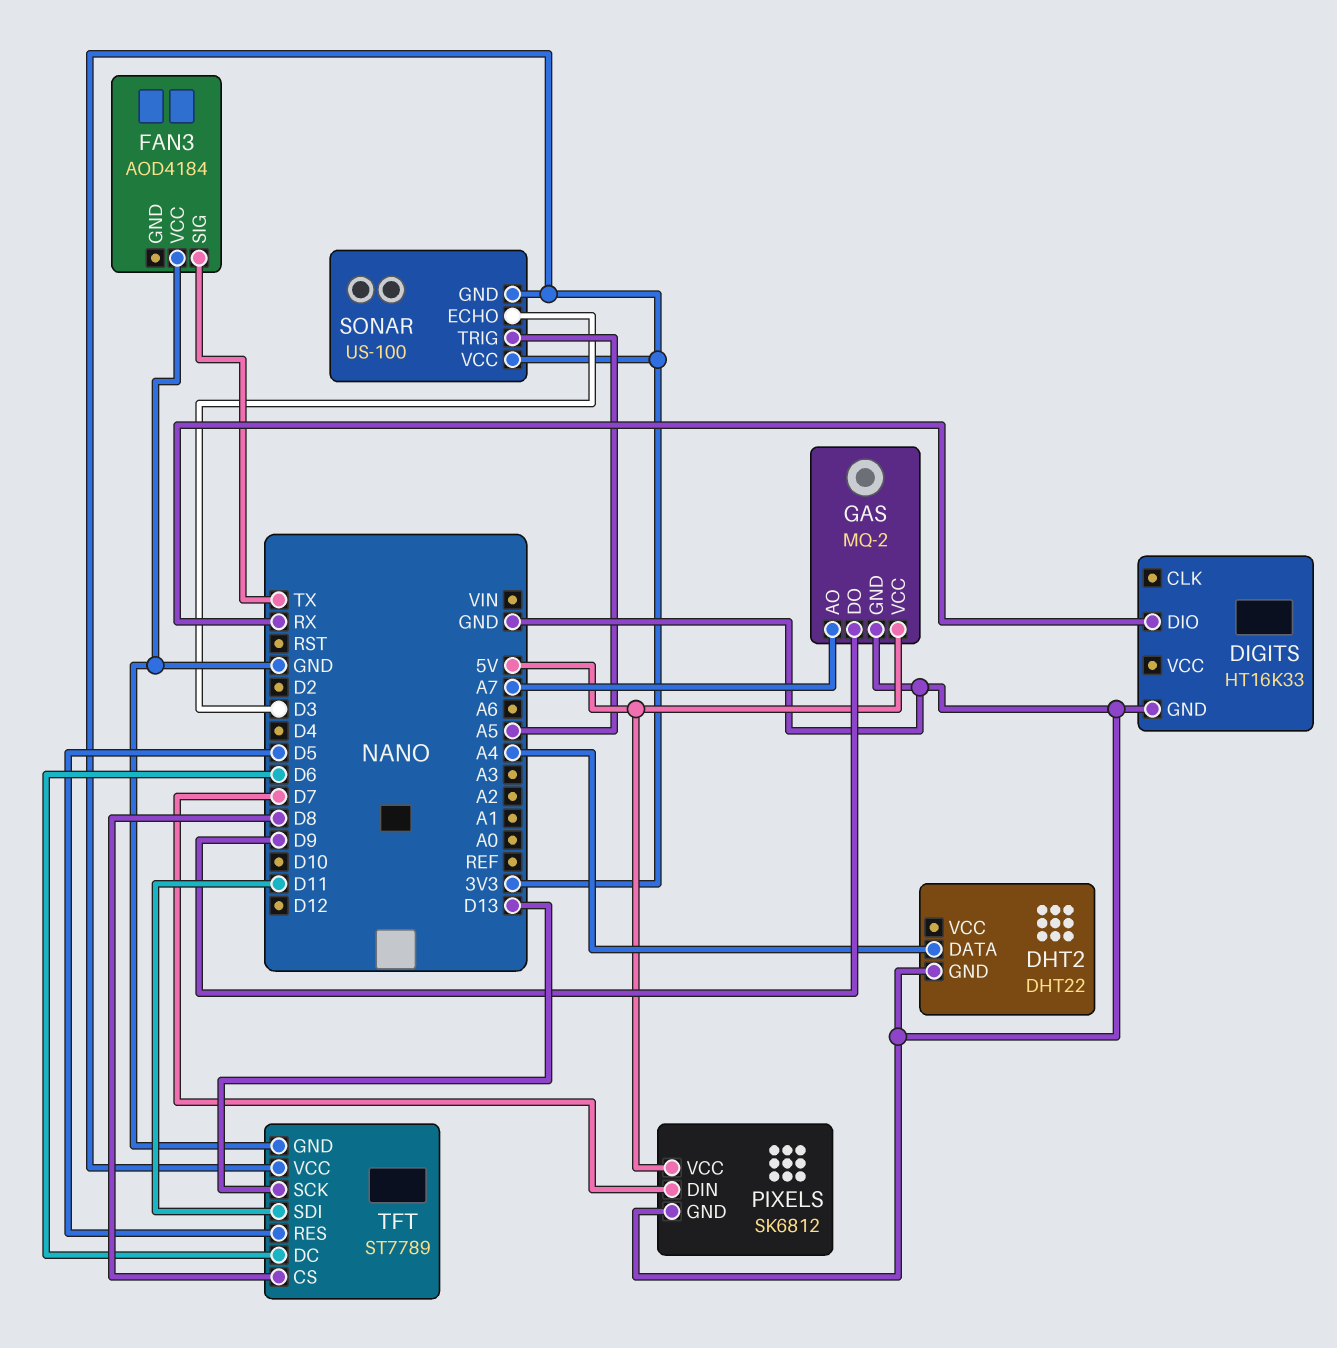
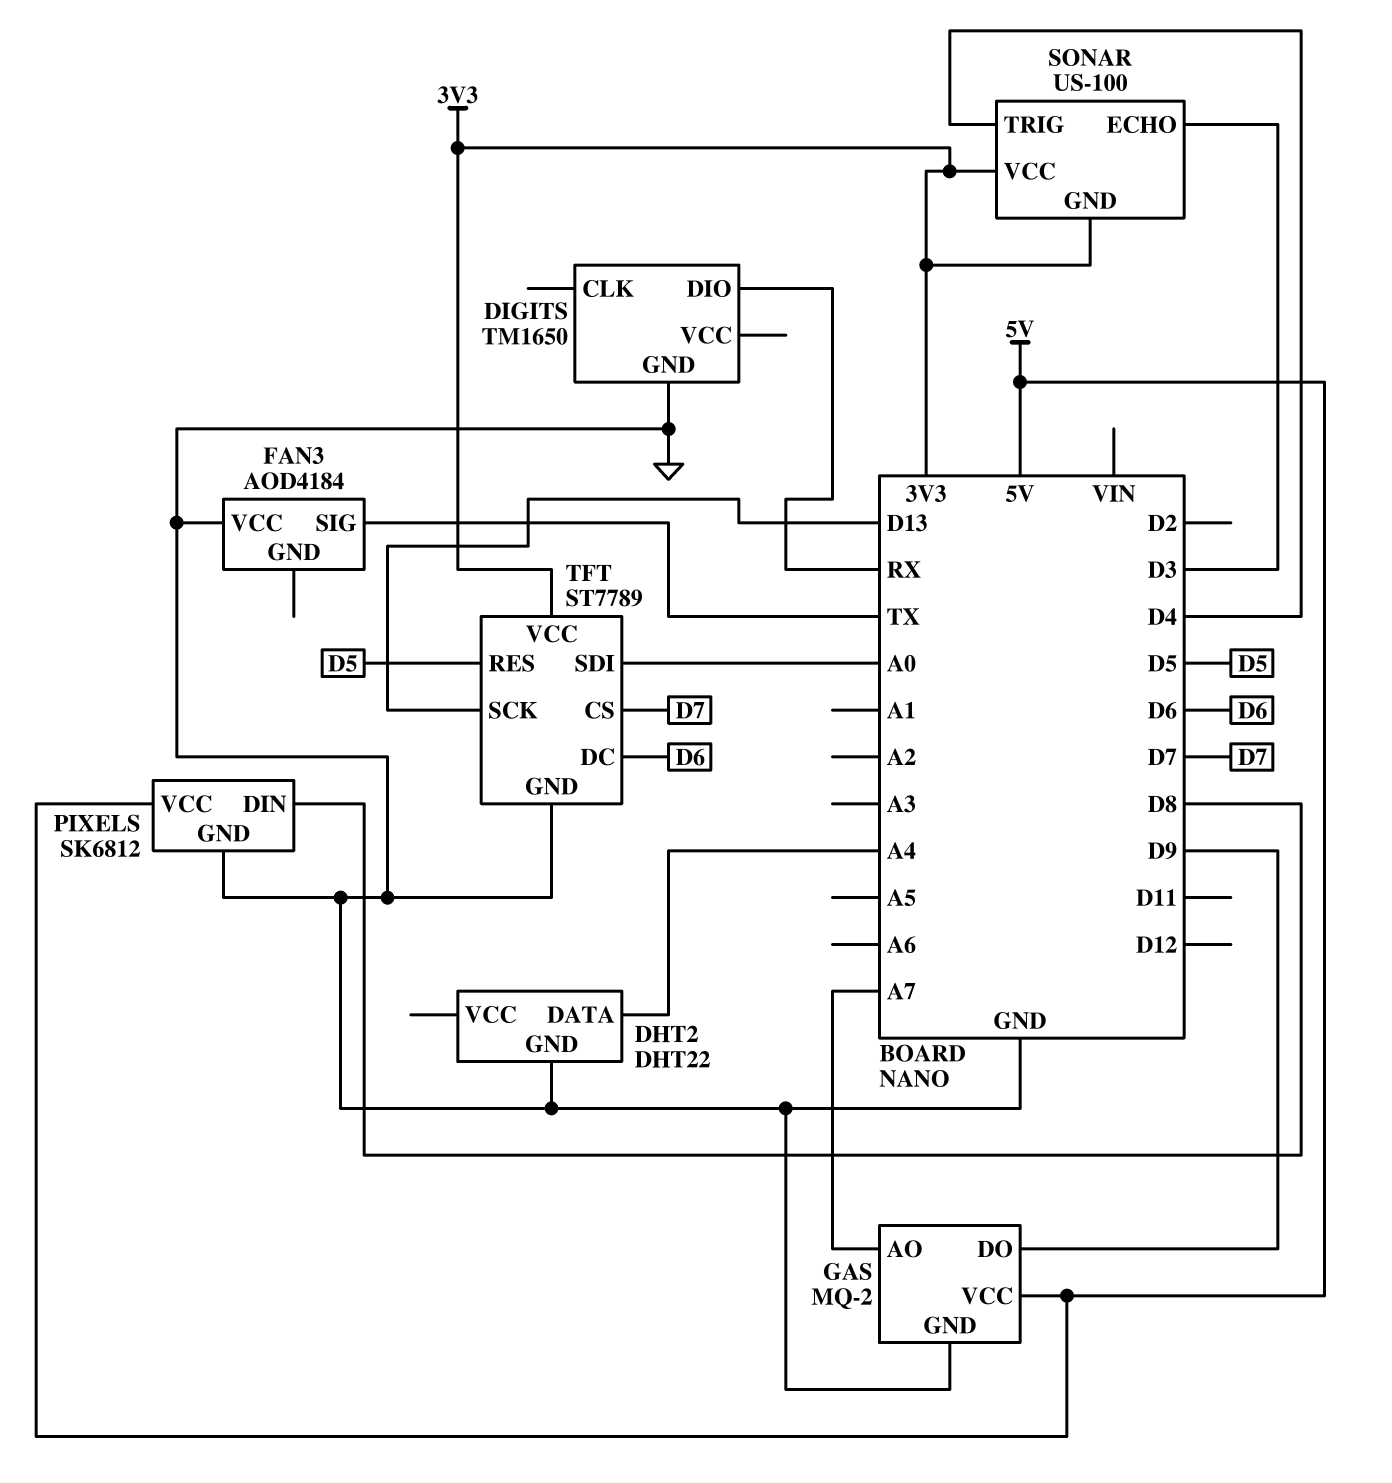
DIGITS: HT16K33 -> TM1650
PIXELS pin DIN: D7 -> D8
SONAR pin TRIG: A5 -> D4
TFT pin CS: D8 -> D7
TFT pin SDI: D11 -> A0

